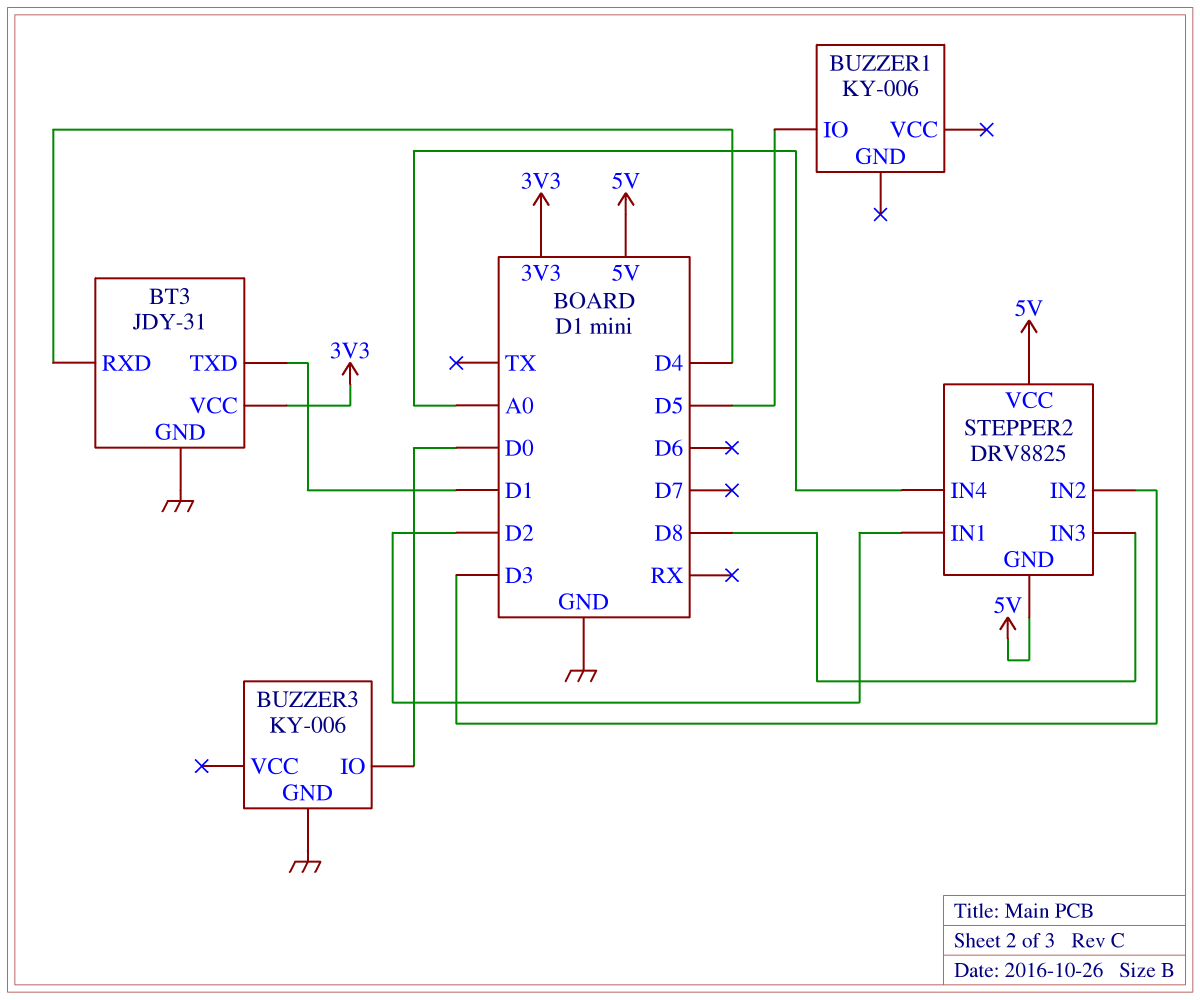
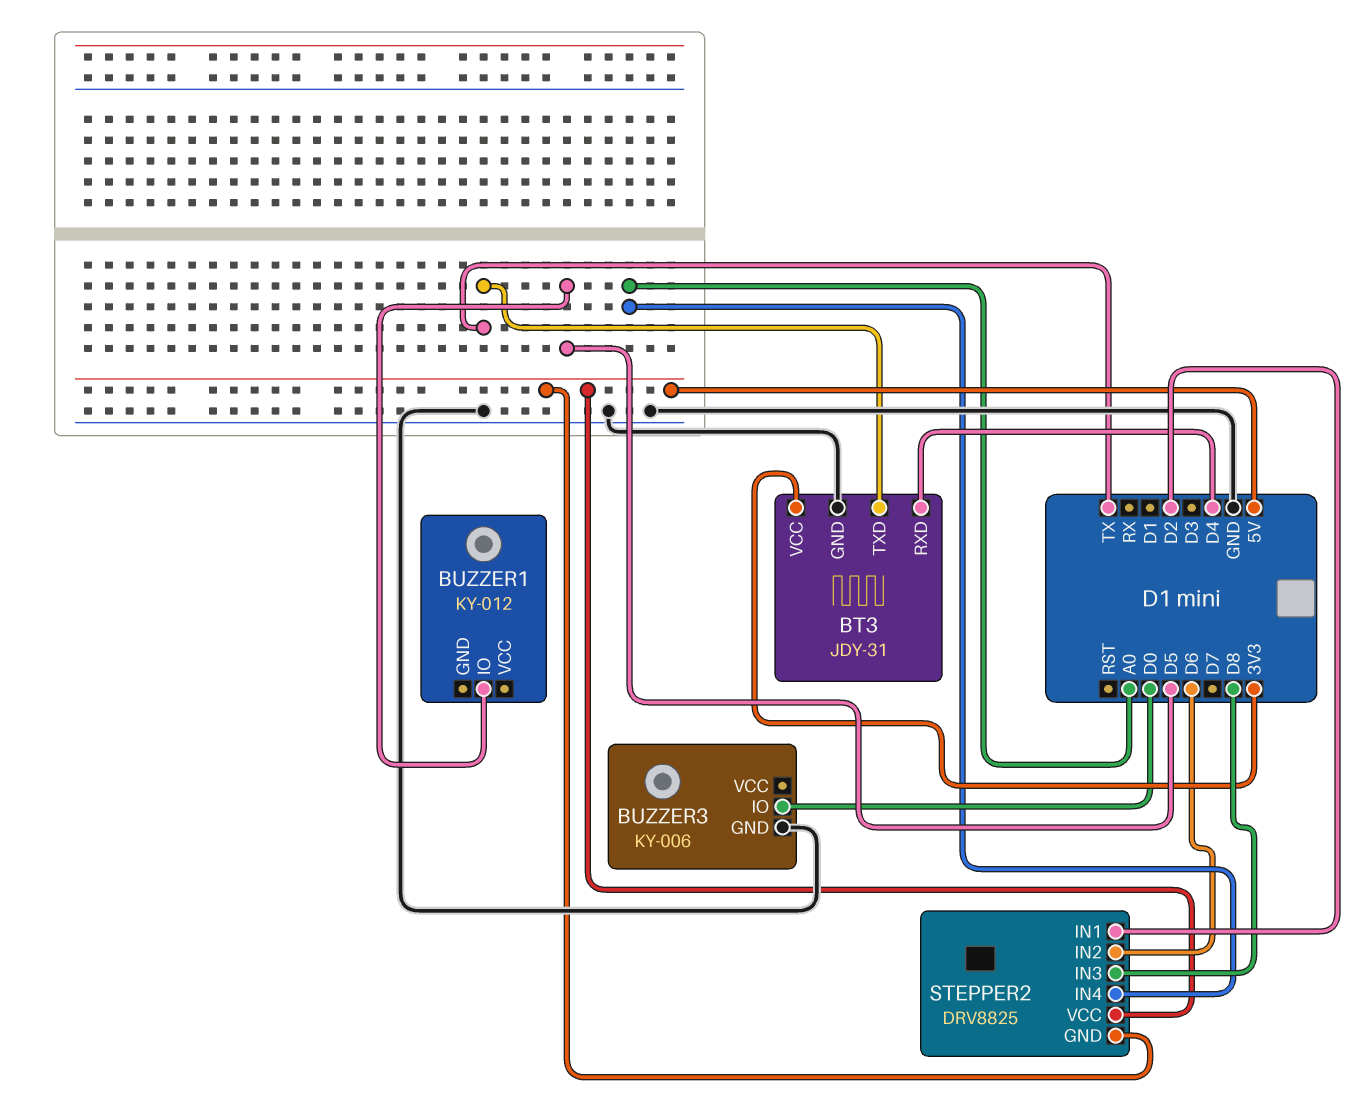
BT3 pin TXD: D1 -> TX
BUZZER1: KY-006 -> KY-012
STEPPER2 pin IN2: D3 -> D6

